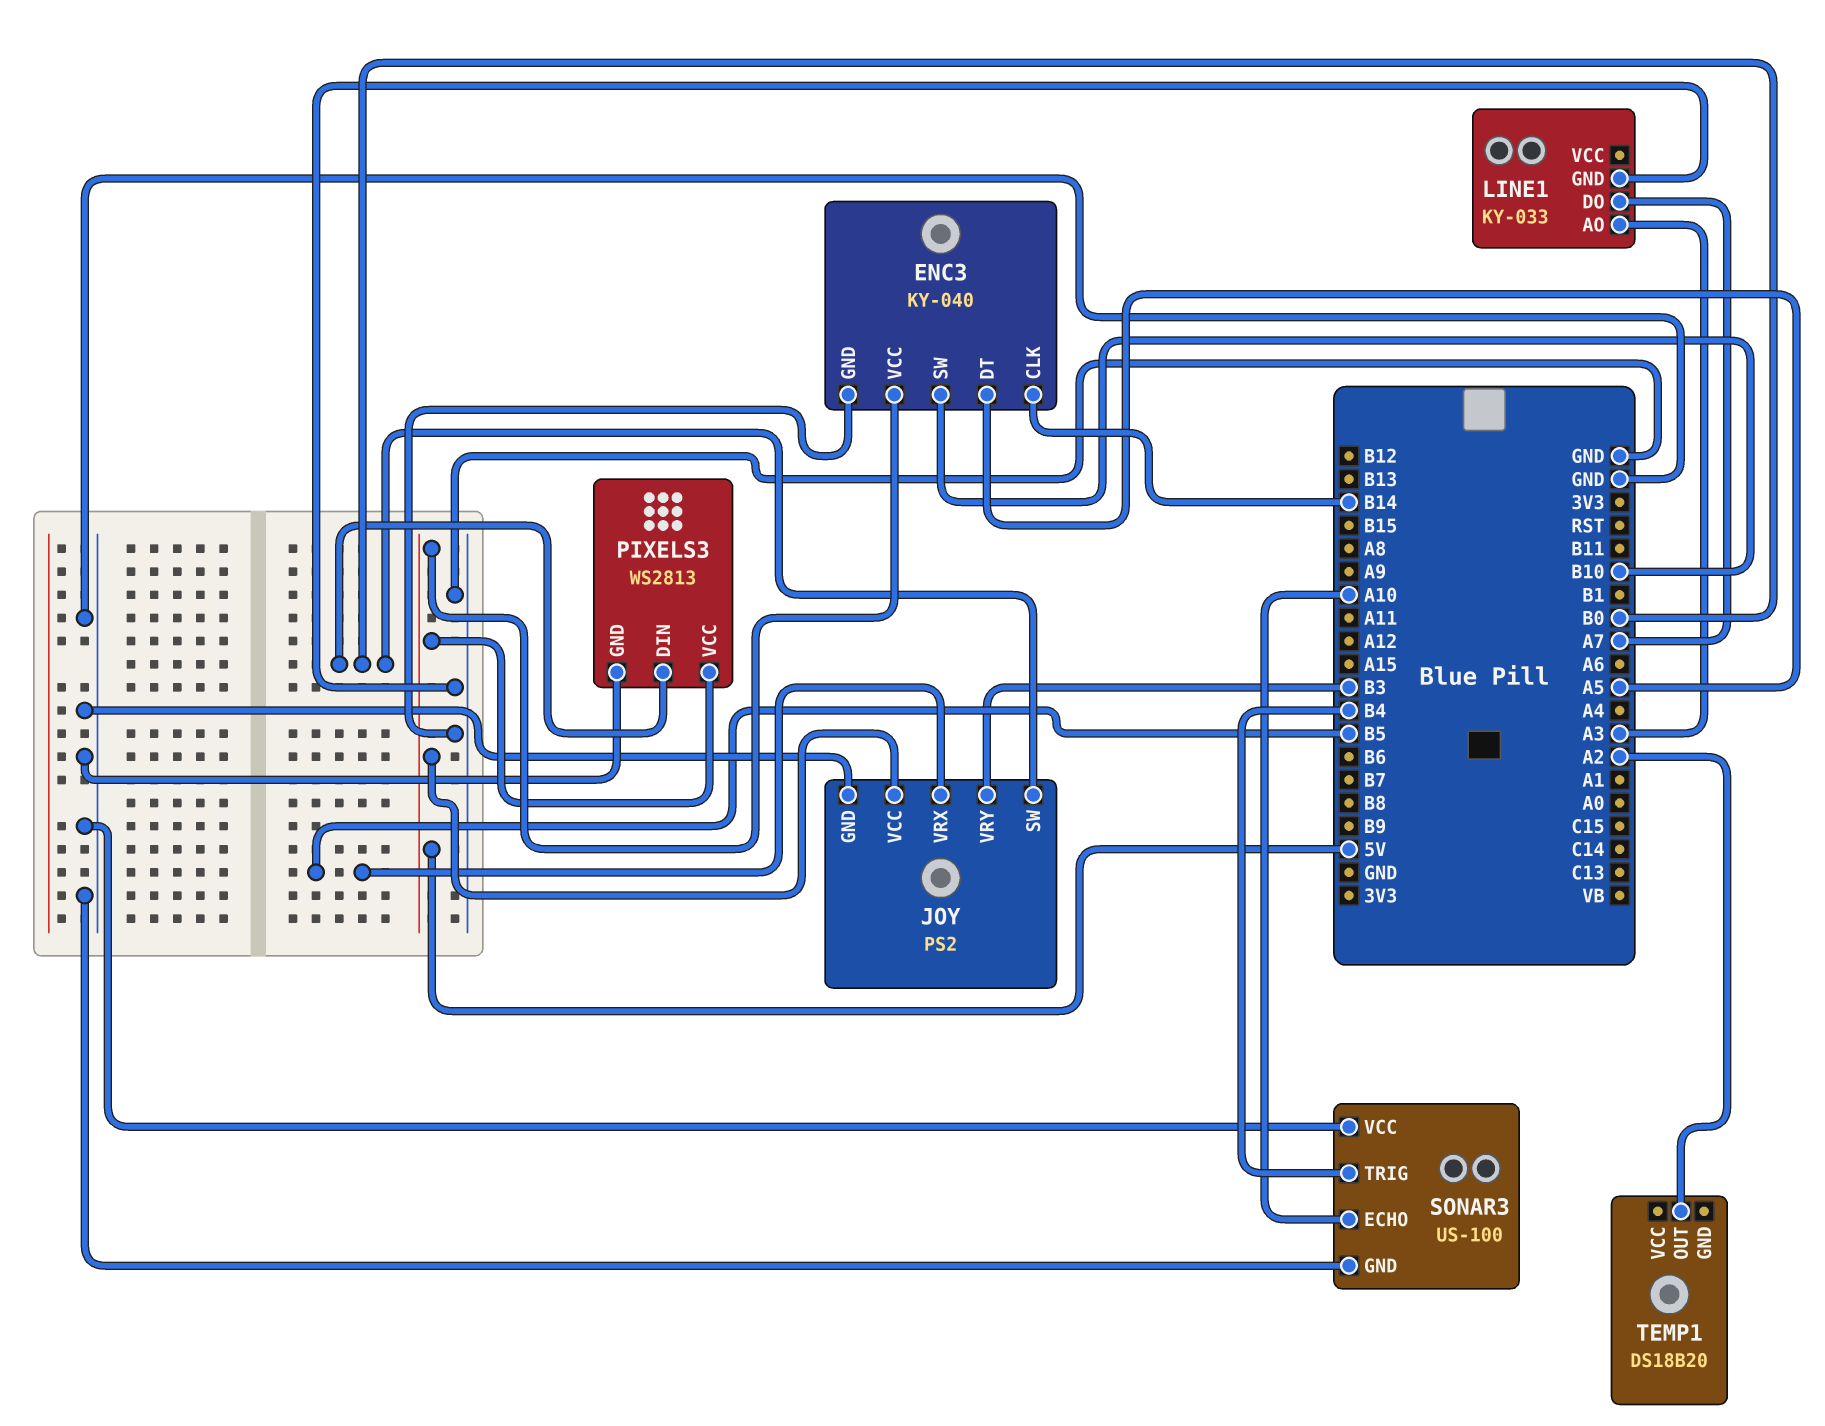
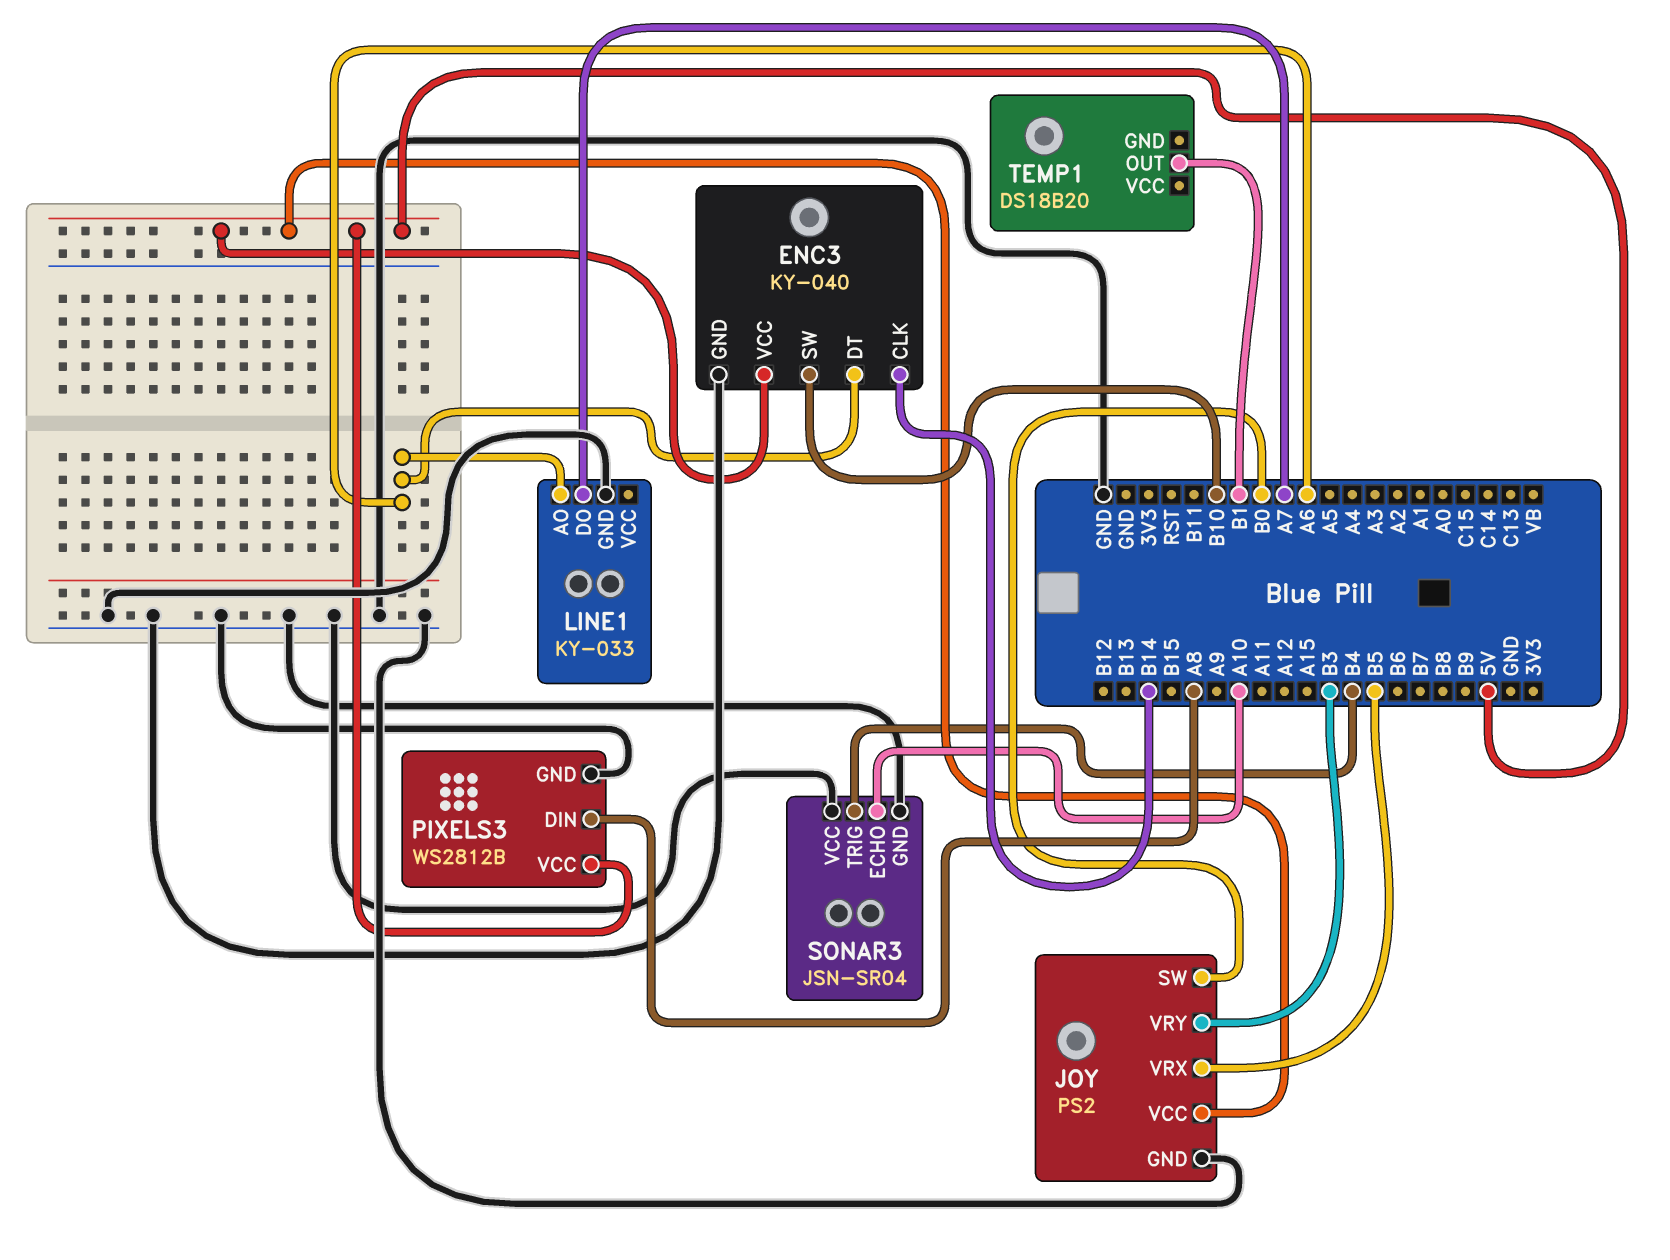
ENC3 pin DT: A5 -> A6
LINE1 pin AO: A3 -> A6
PIXELS3: WS2813 -> WS2812B
PIXELS3 pin DIN: B0 -> A8
SONAR3: US-100 -> JSN-SR04
TEMP1 pin OUT: A2 -> B1

